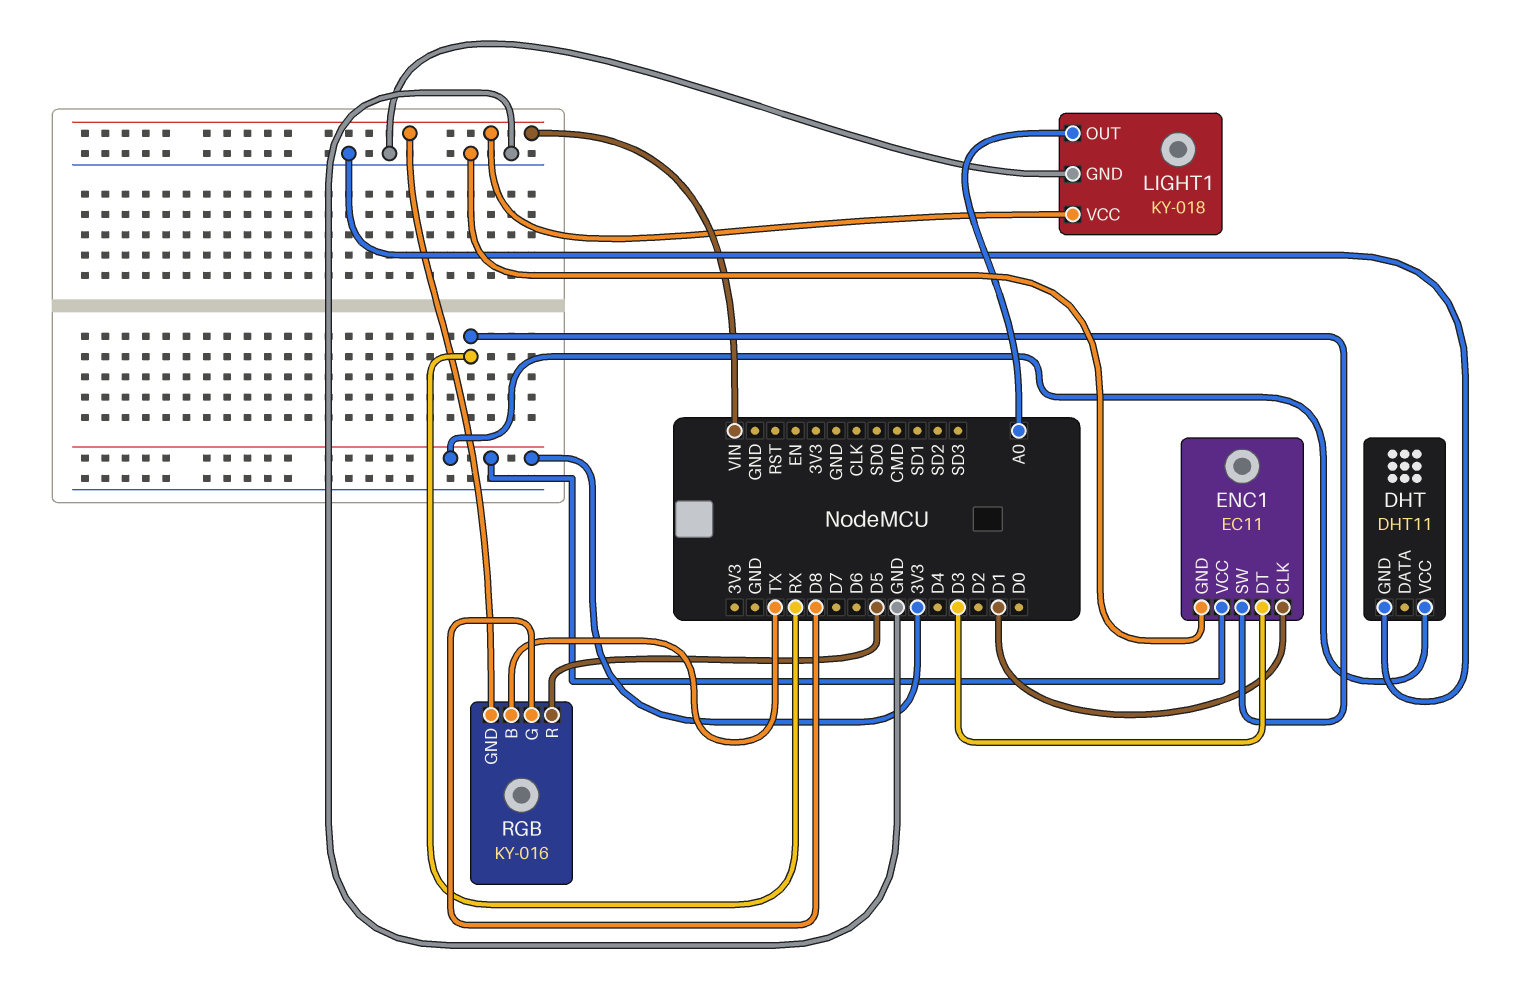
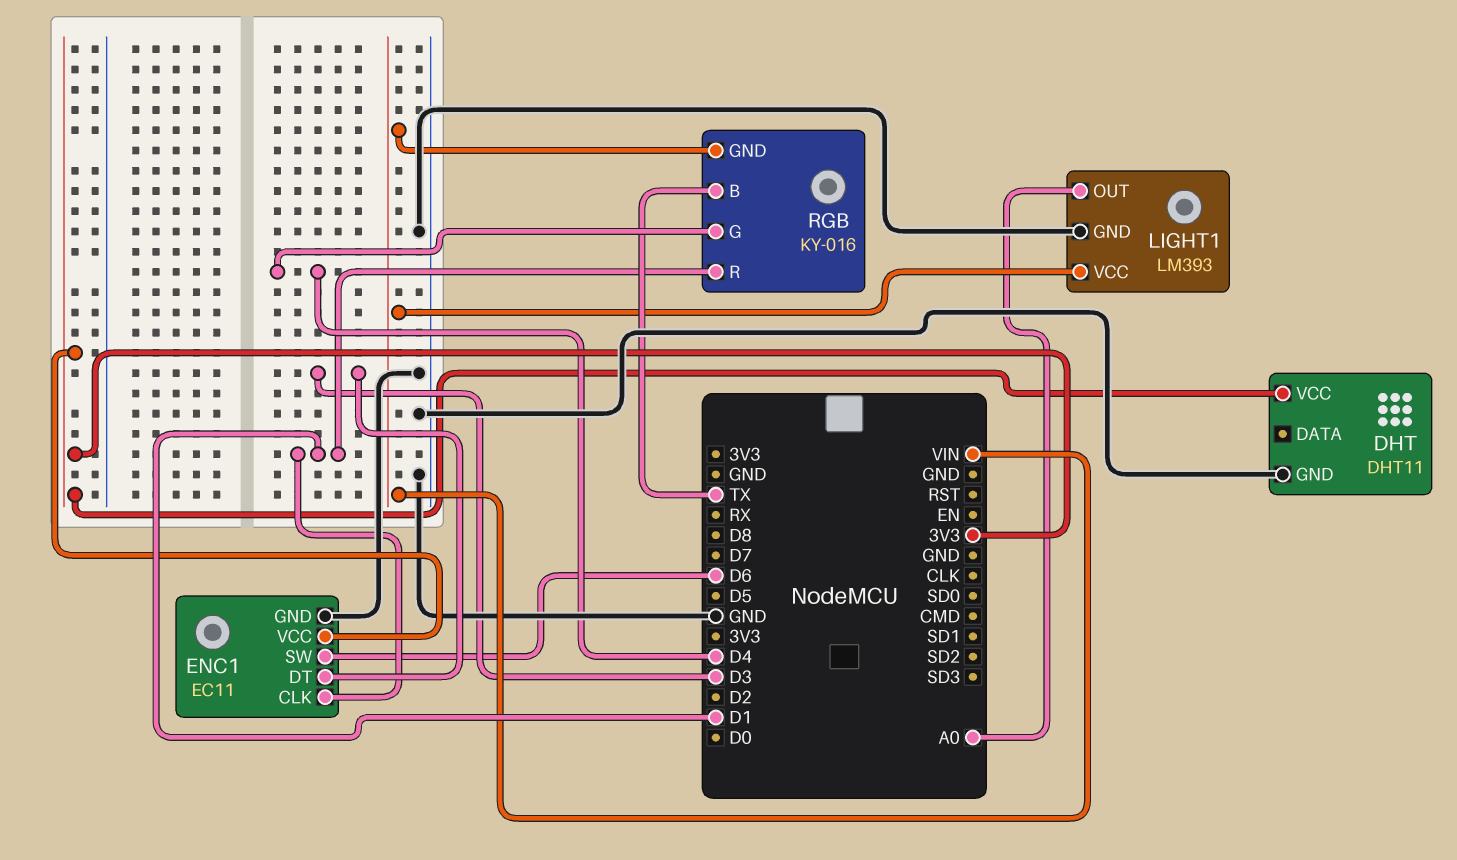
ENC1 pin SW: RX -> D6
LIGHT1: KY-018 -> LM393
RGB pin G: D8 -> D4
RGB pin R: D5 -> D1

